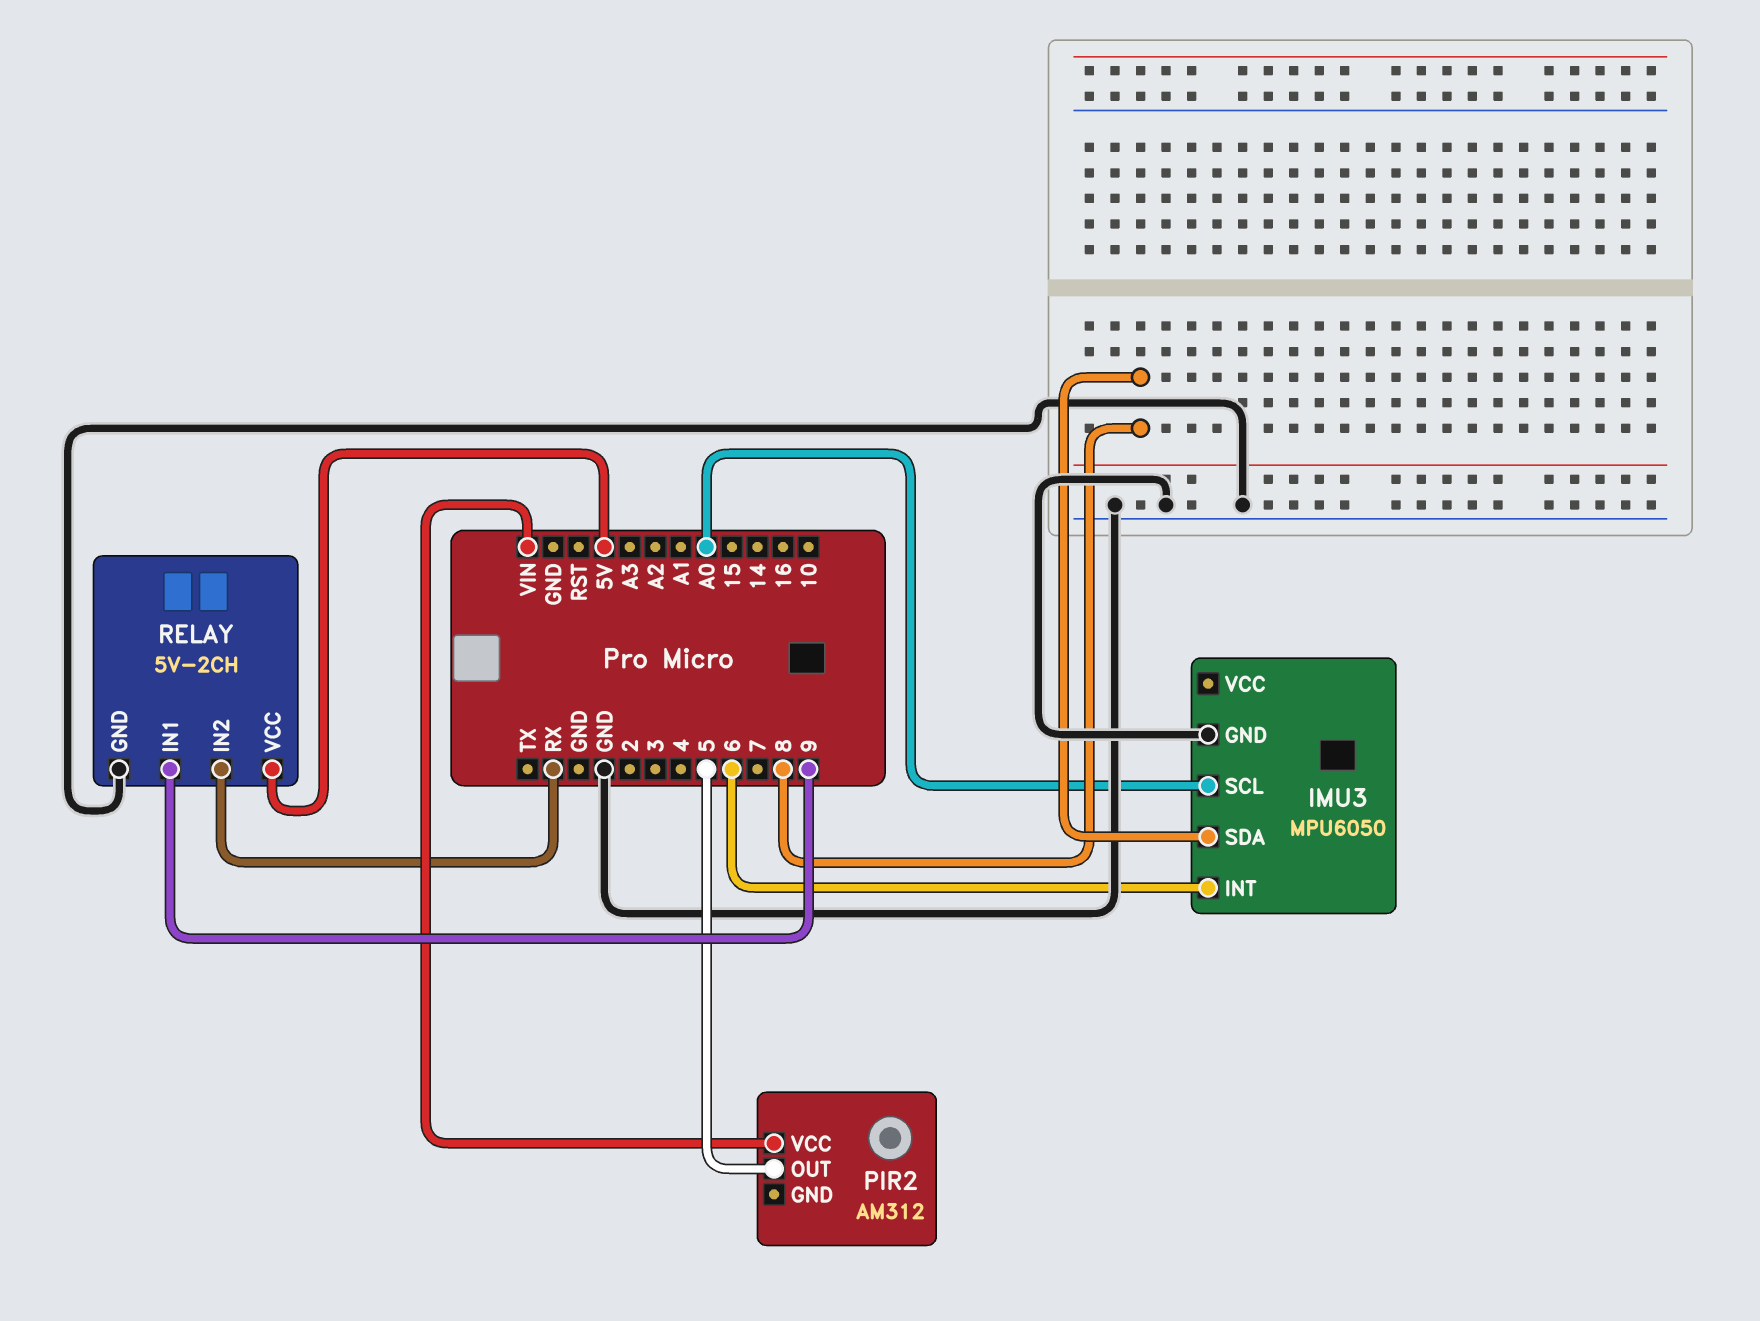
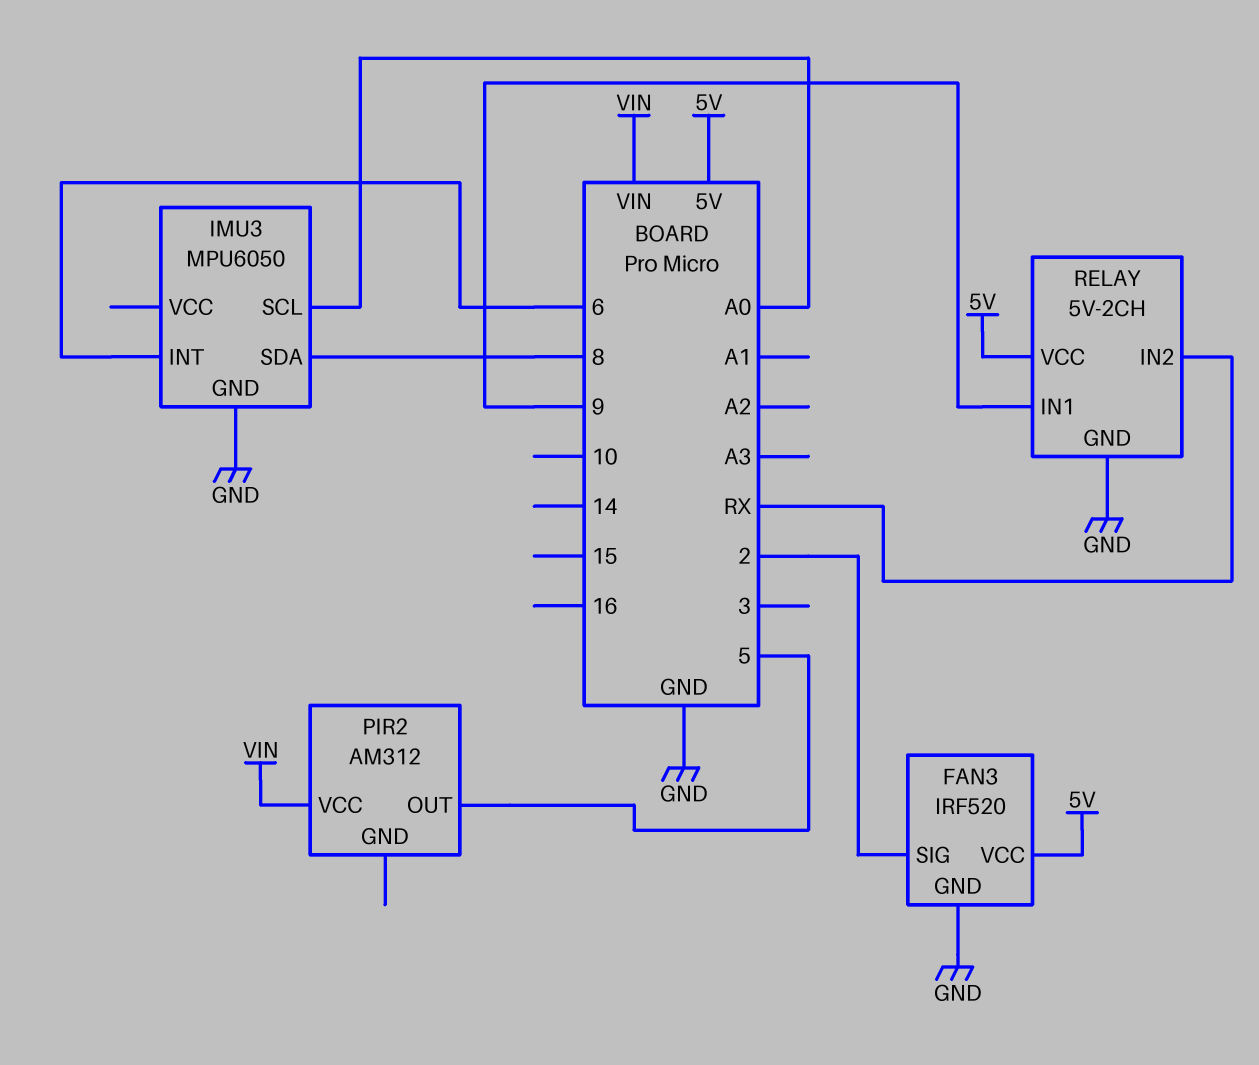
FAN3: none -> IRF520
FAN3 pin GND: none -> GND
FAN3 pin SIG: none -> 2
FAN3 pin VCC: none -> 5V

